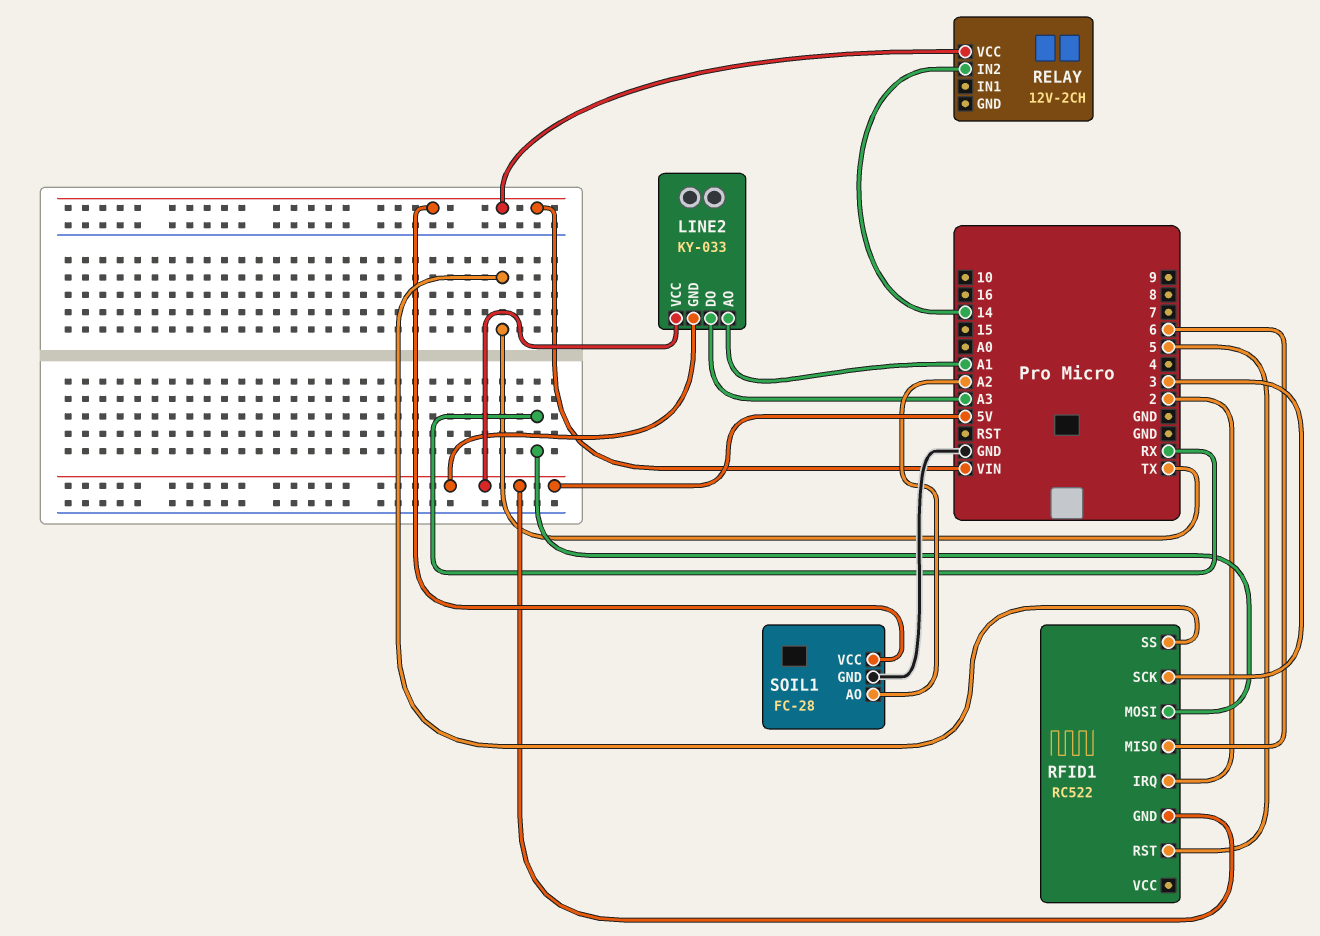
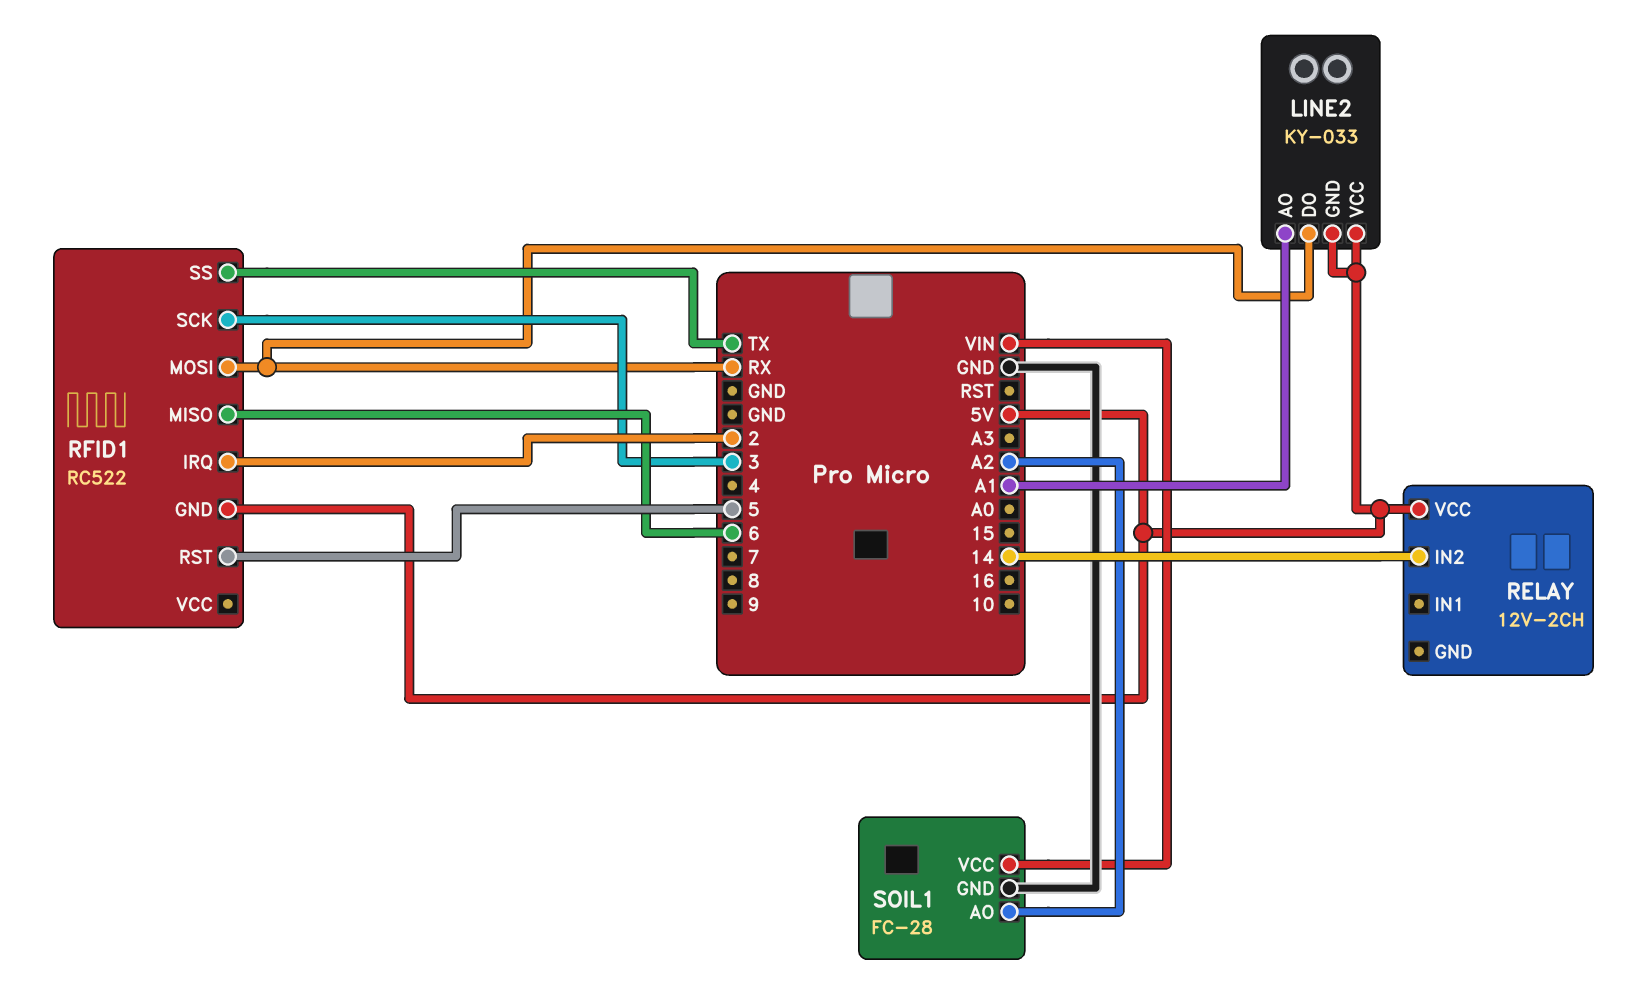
LINE2 pin DO: A3 -> RX
RELAY pin VCC: VIN -> 5V

